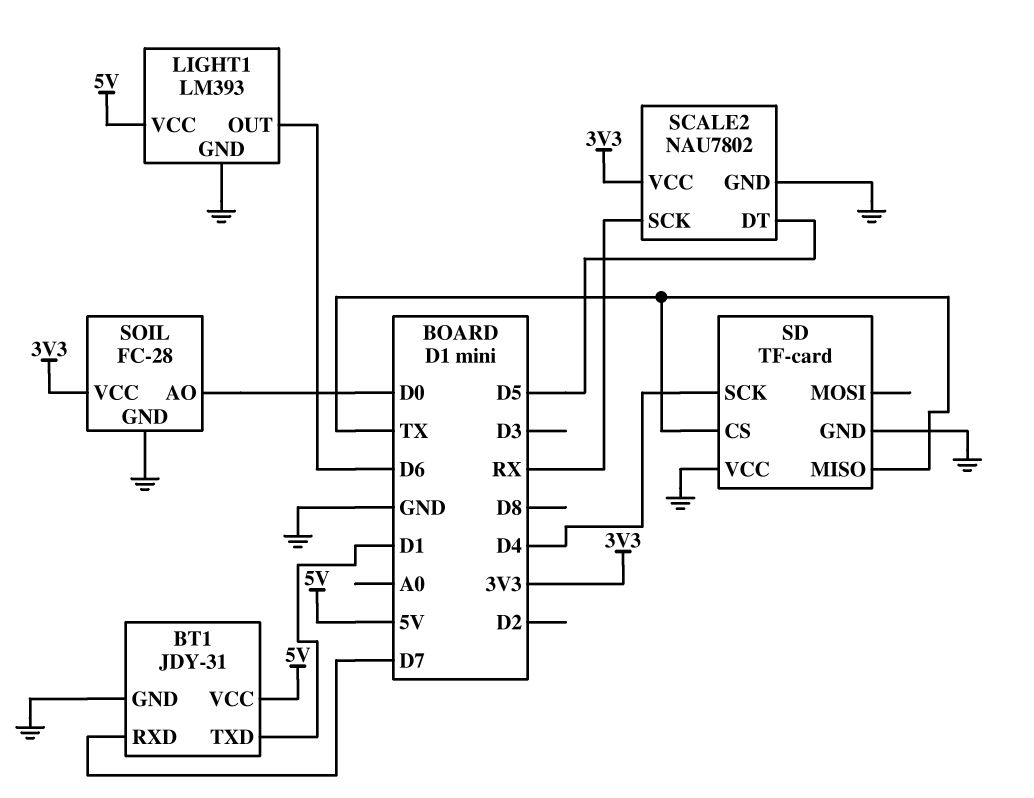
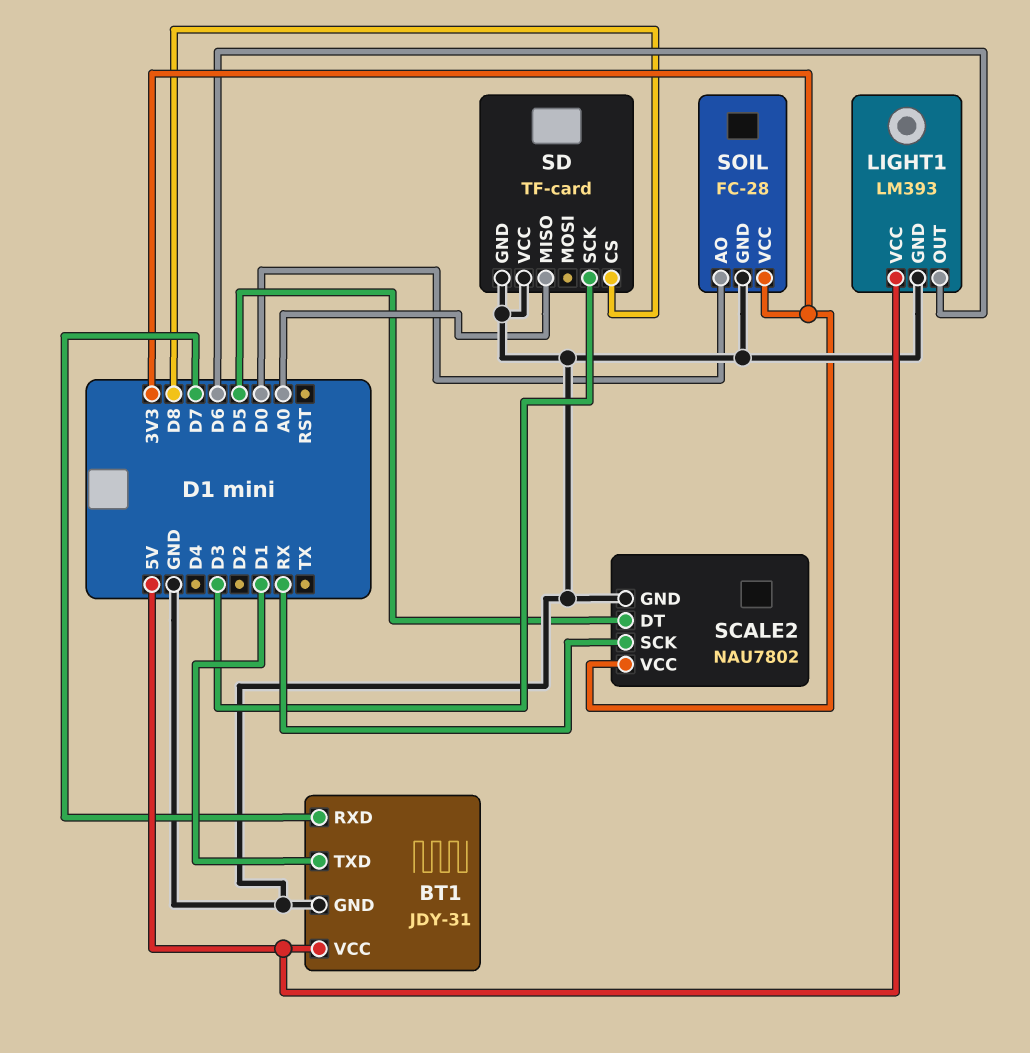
SD pin CS: TX -> D8
SD pin MISO: TX -> A0
SD pin SCK: D4 -> D3

